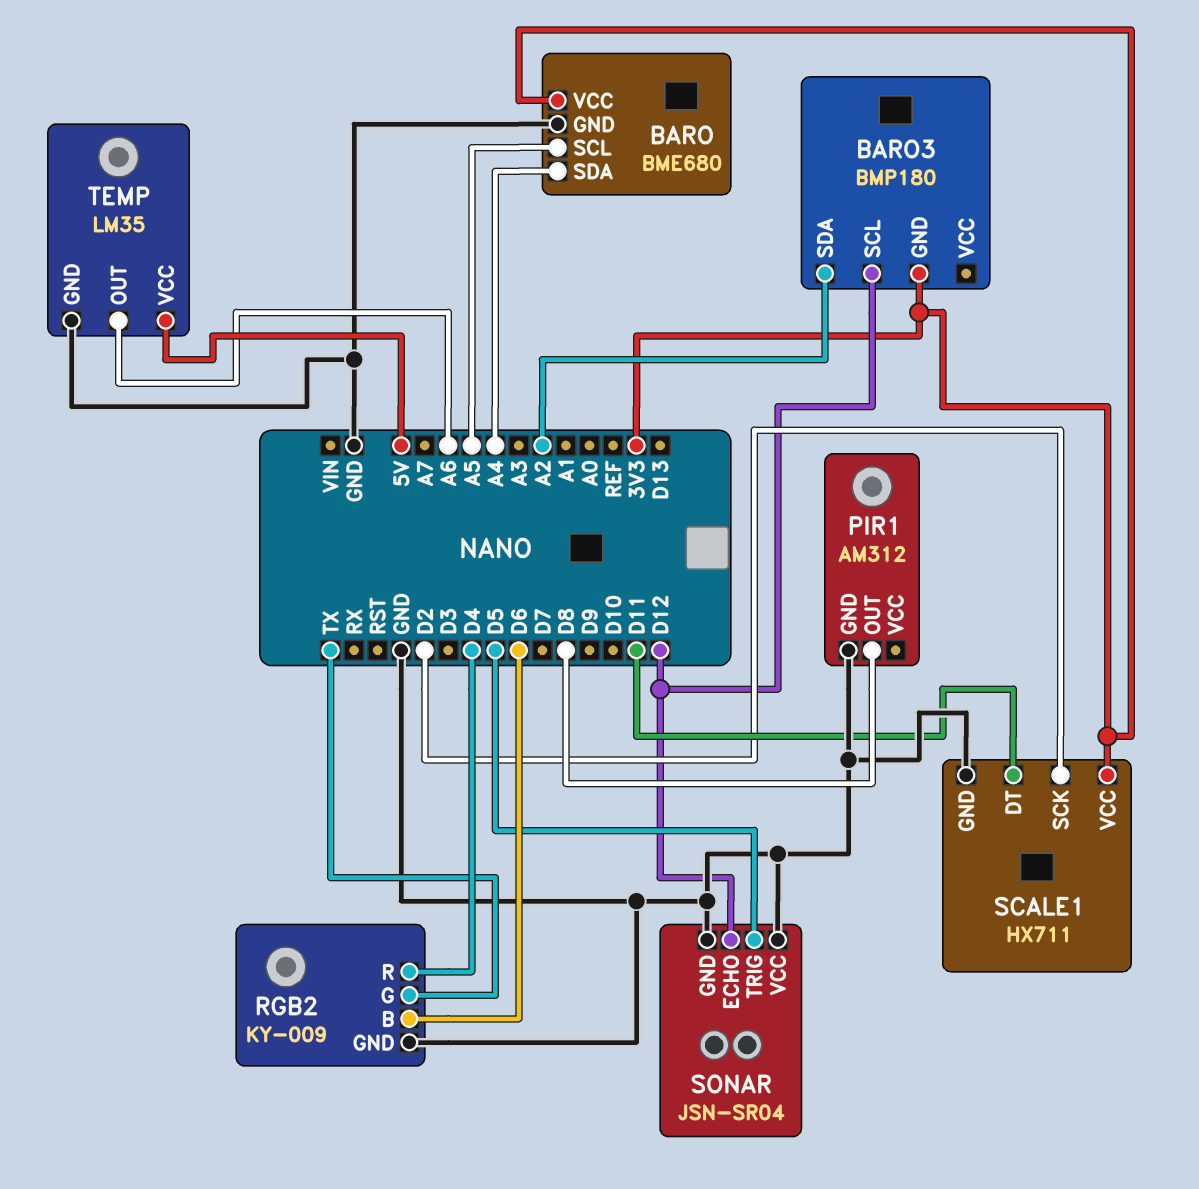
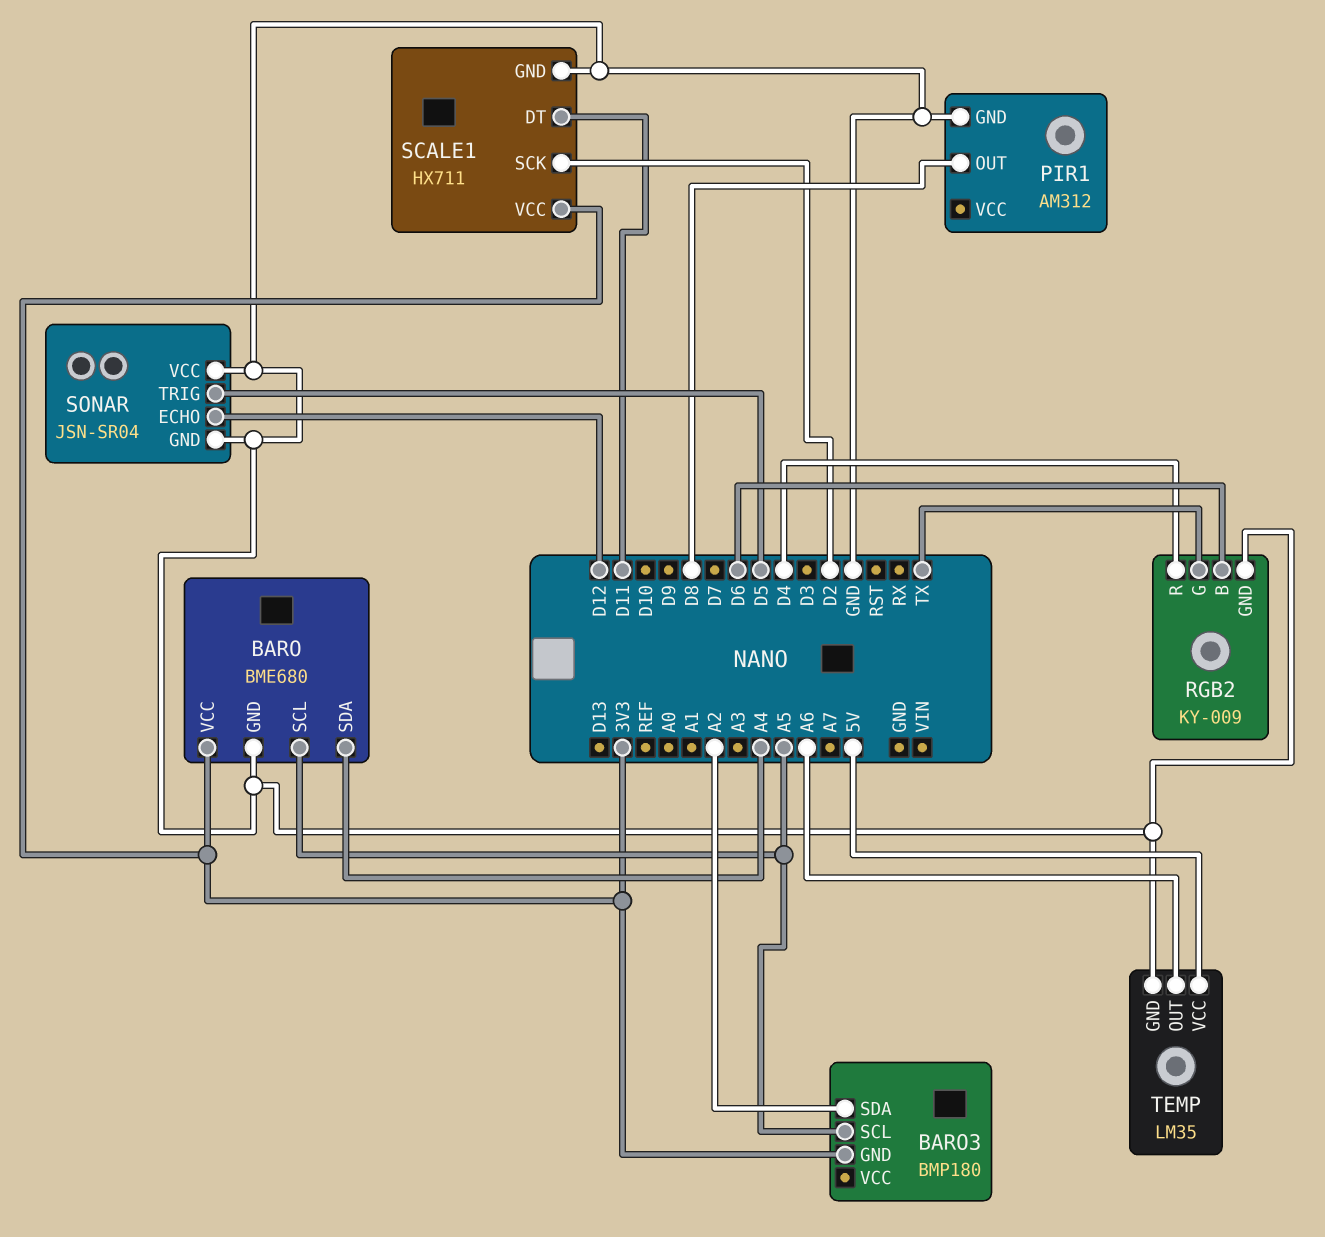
BARO3 pin SCL: D12 -> A5

